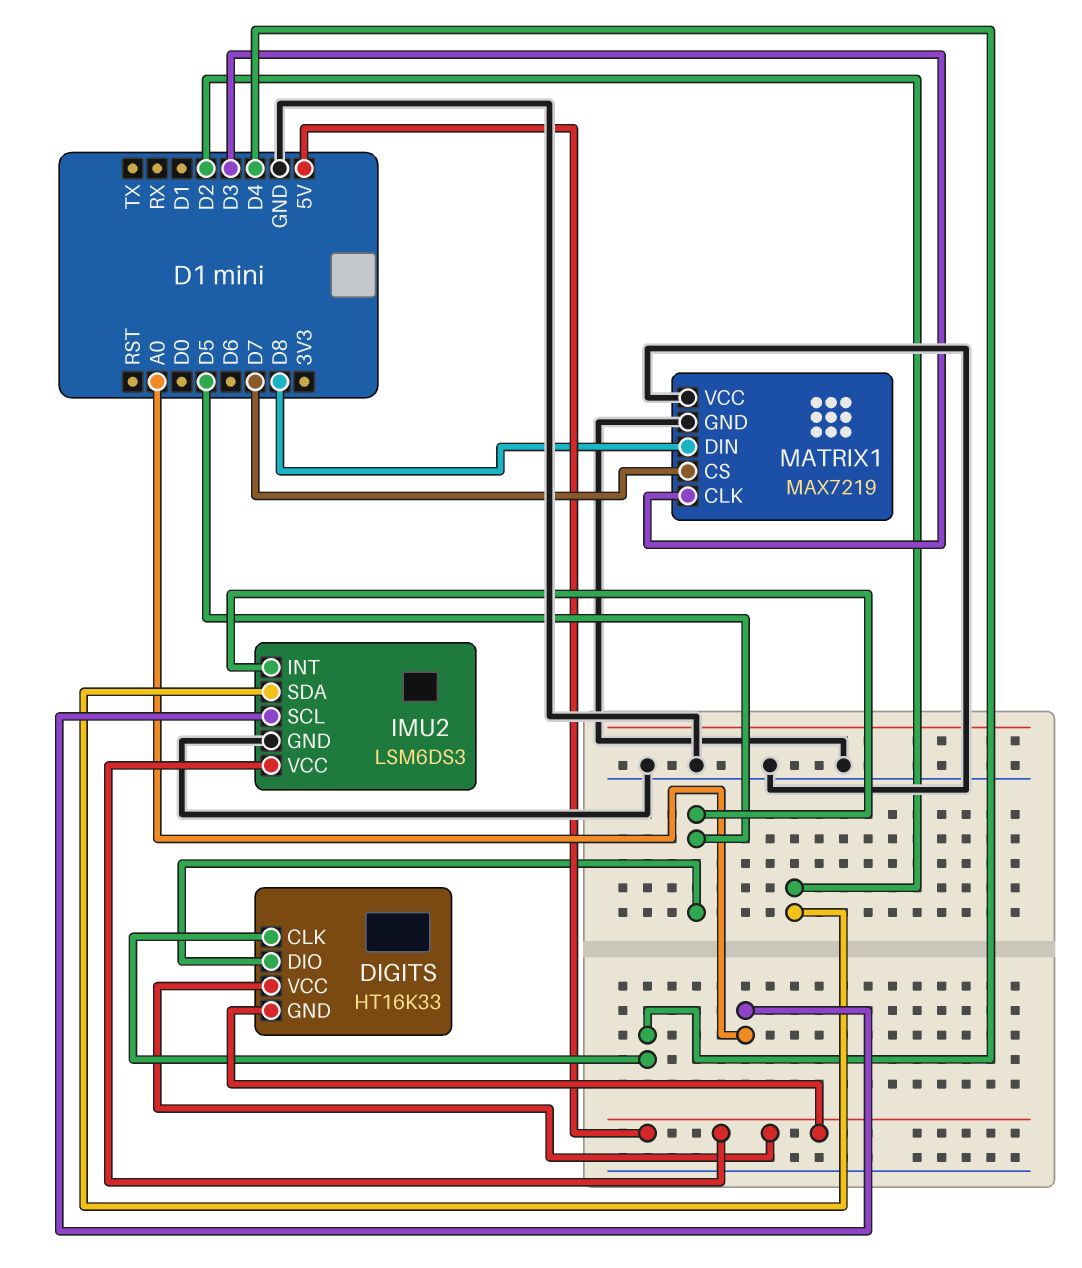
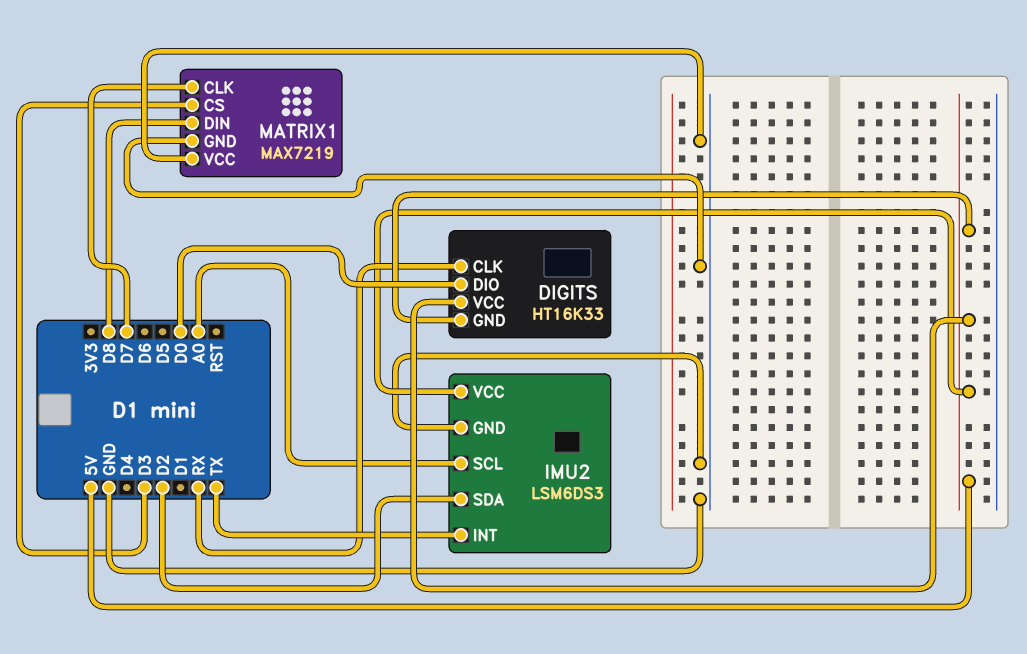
DIGITS pin CLK: D4 -> RX
DIGITS pin DIO: D5 -> D0
IMU2 pin INT: D5 -> TX
MATRIX1 pin CLK: D3 -> D7
MATRIX1 pin CS: D7 -> D3

